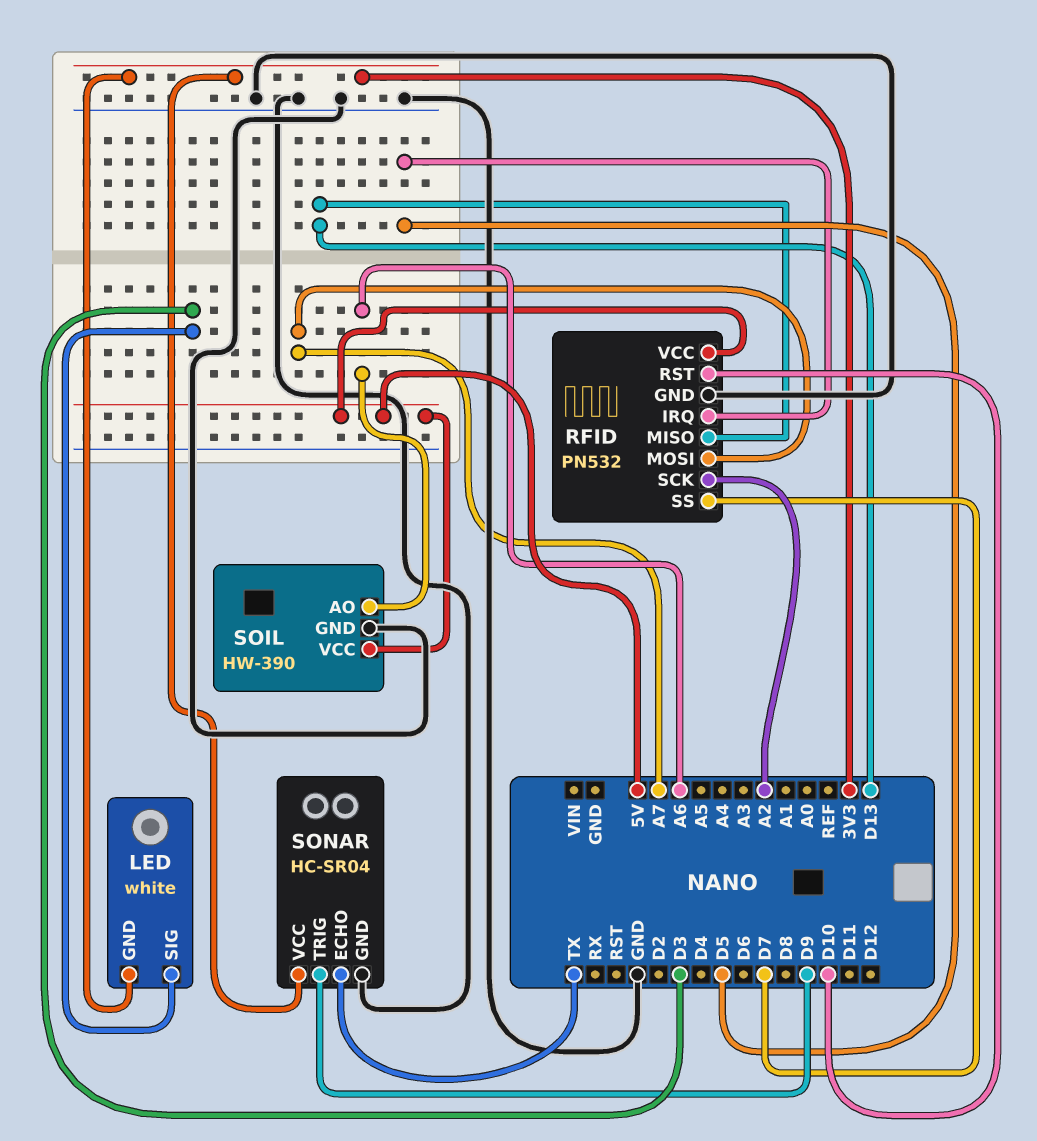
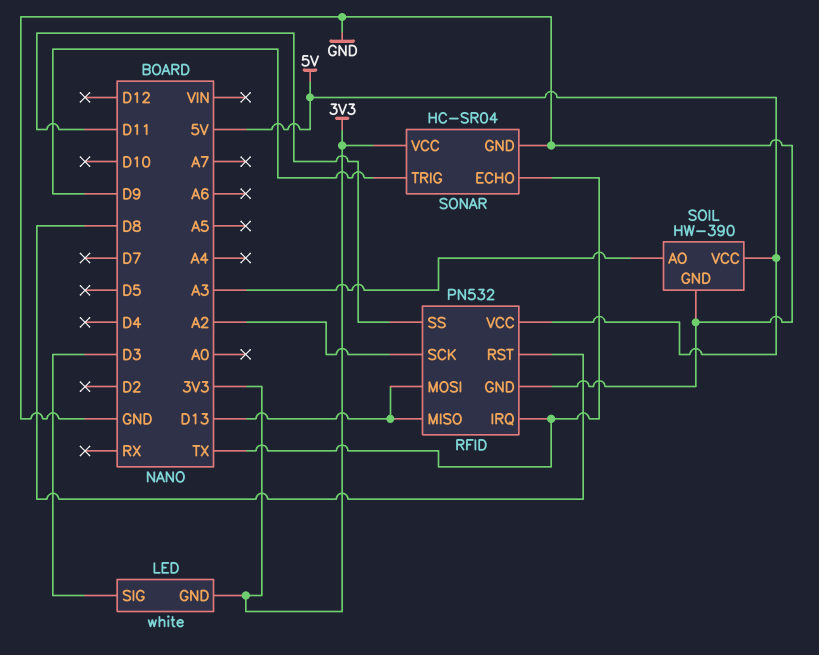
RFID pin IRQ: D5 -> TX
RFID pin MOSI: A7 -> D13
RFID pin RST: D10 -> D8
RFID pin SS: D7 -> D11
SOIL pin AO: A6 -> A3

